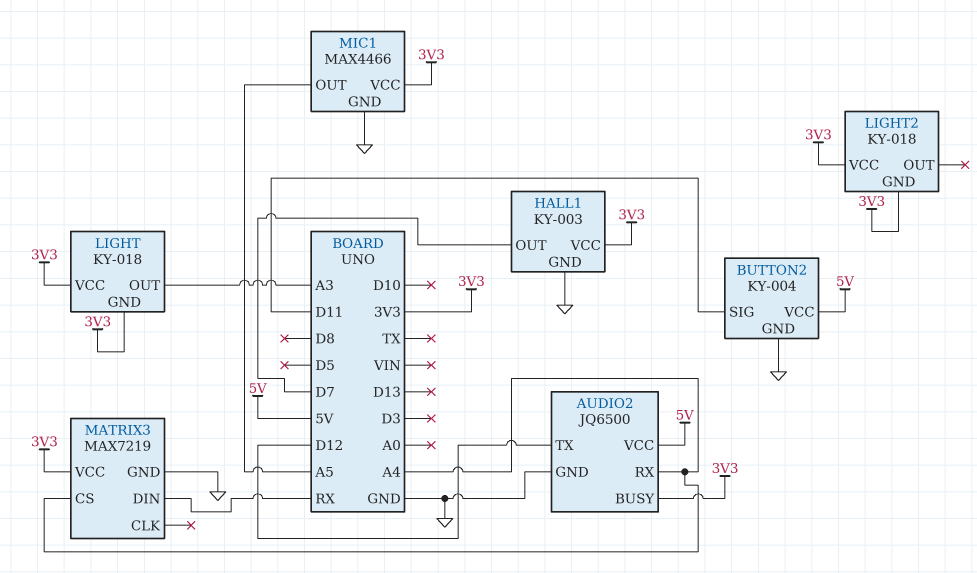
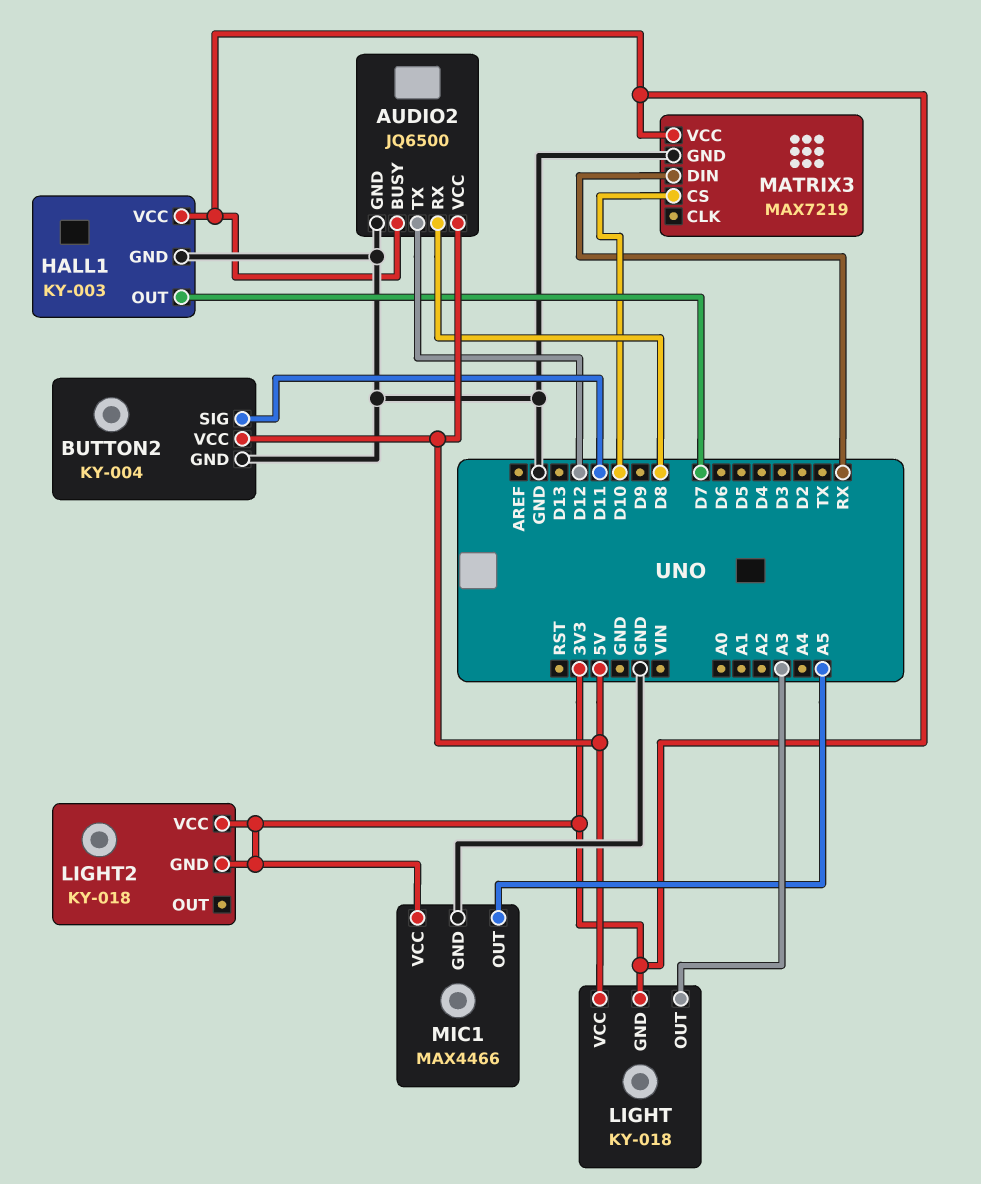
AUDIO2 pin RX: A4 -> D8
LIGHT pin VCC: 3V3 -> 5V
MATRIX3 pin CS: A4 -> D10

